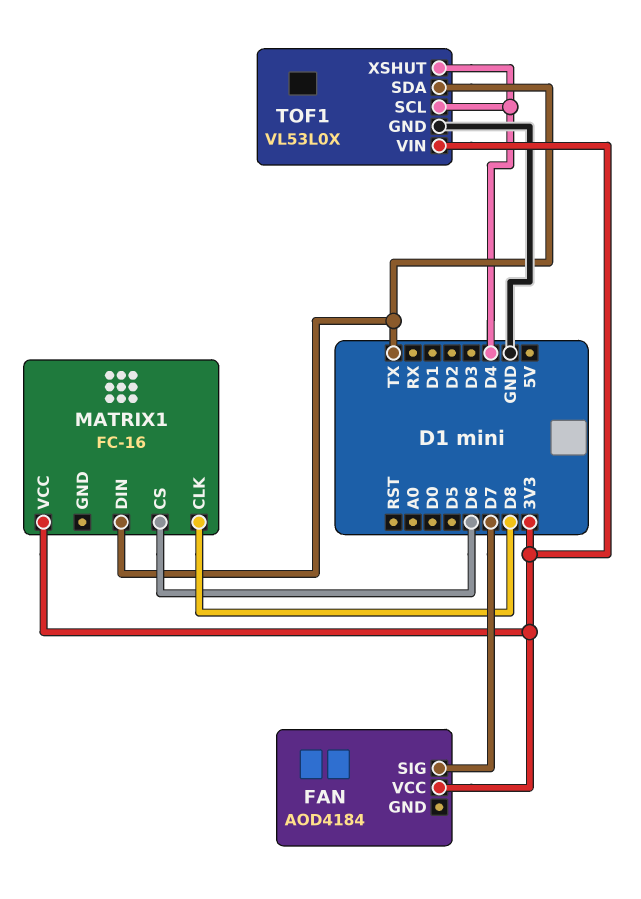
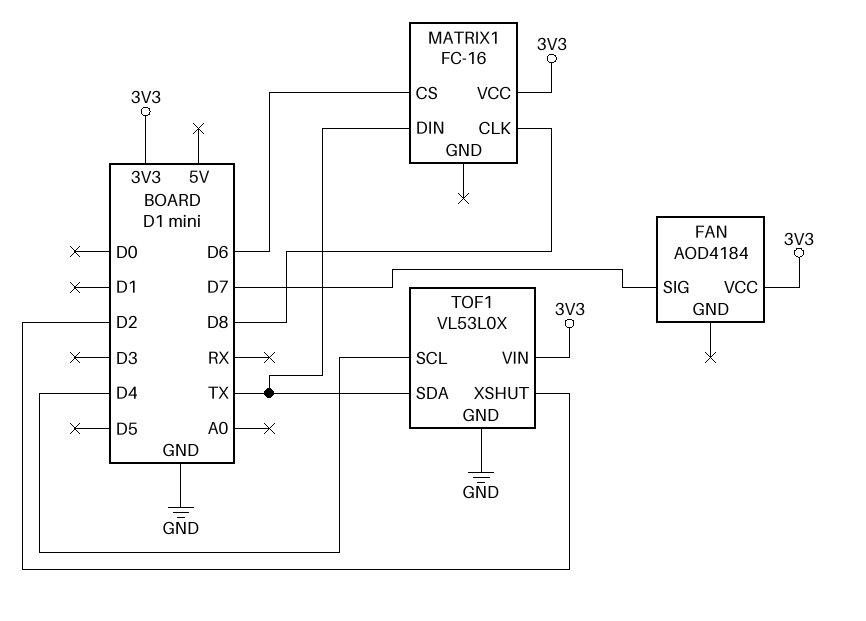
TOF1 pin XSHUT: D4 -> D2

